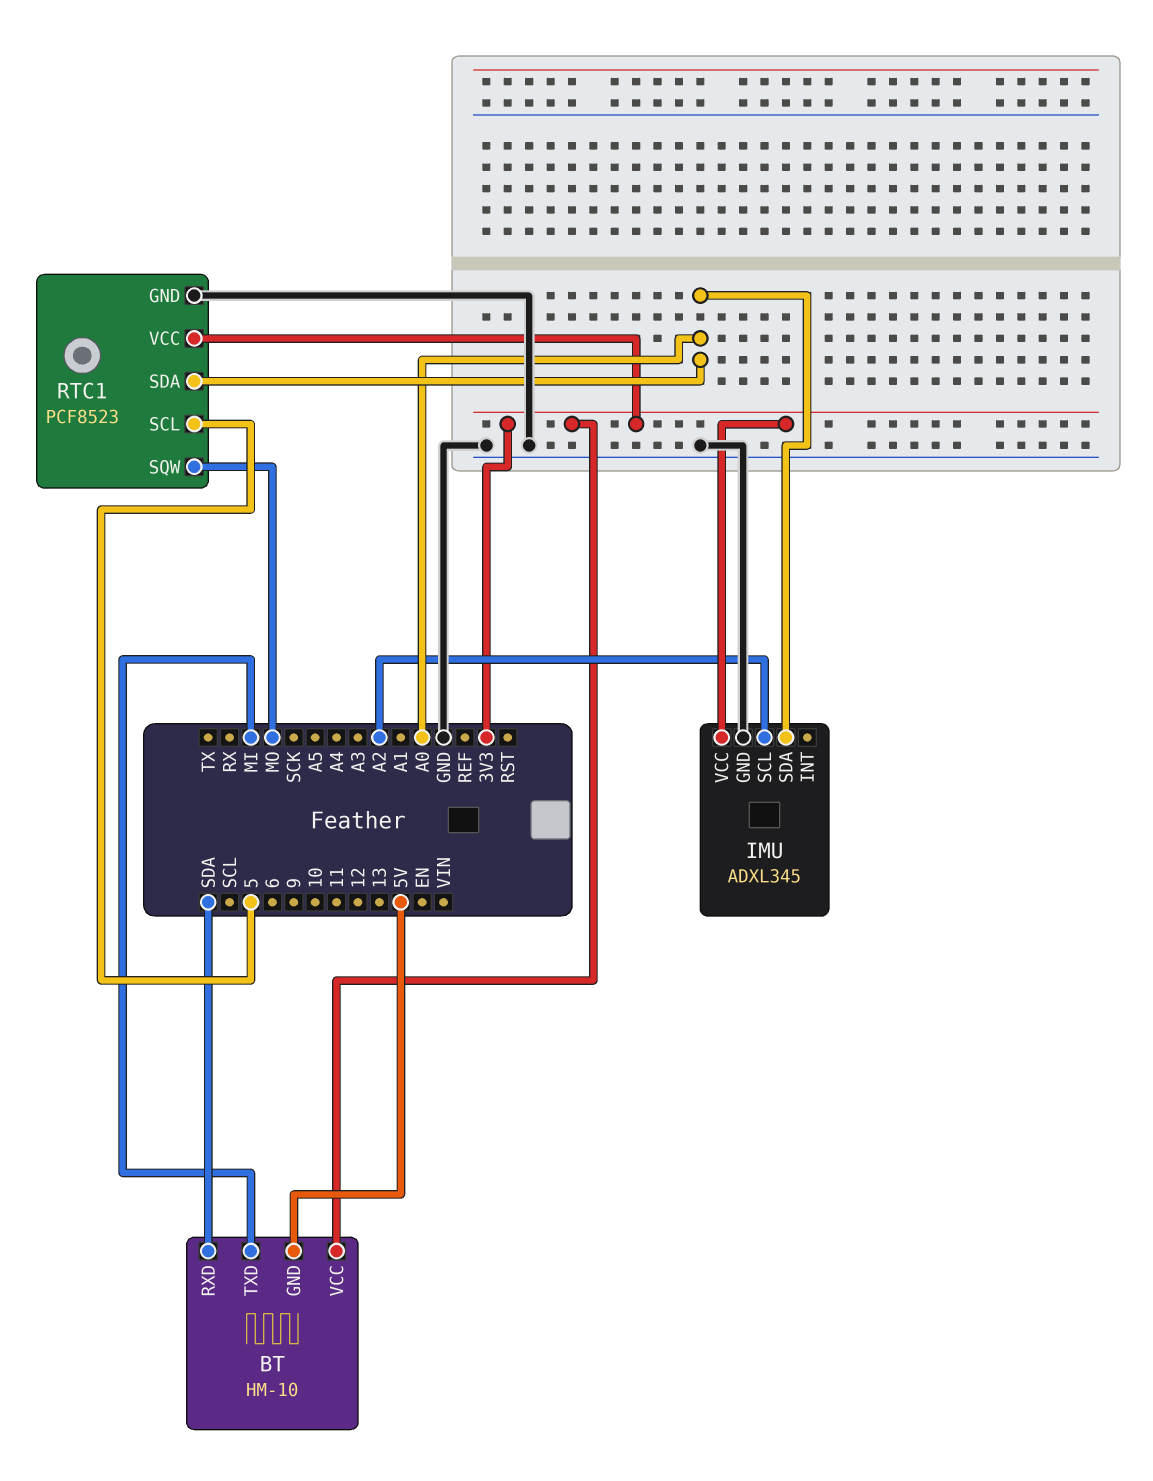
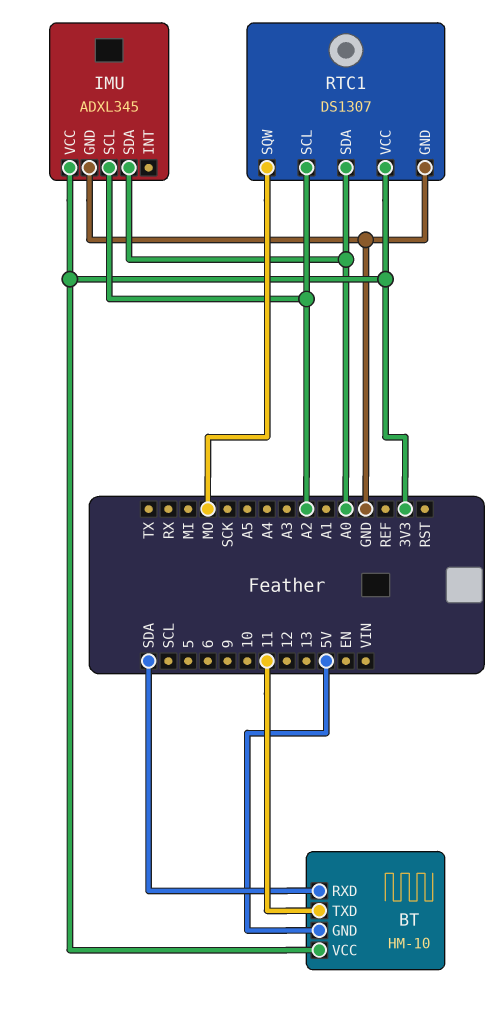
BT pin TXD: MI -> 11
RTC1: PCF8523 -> DS1307
RTC1 pin SCL: 5 -> A2

